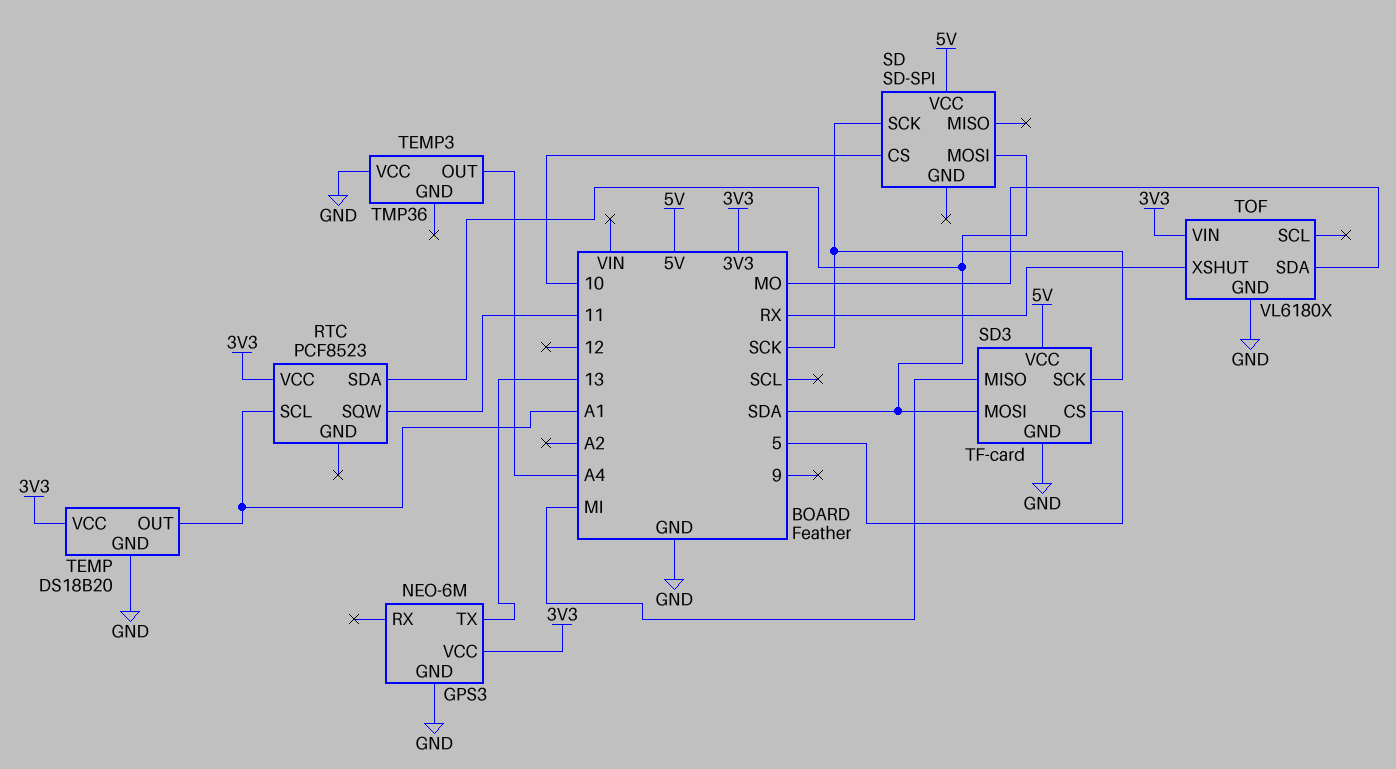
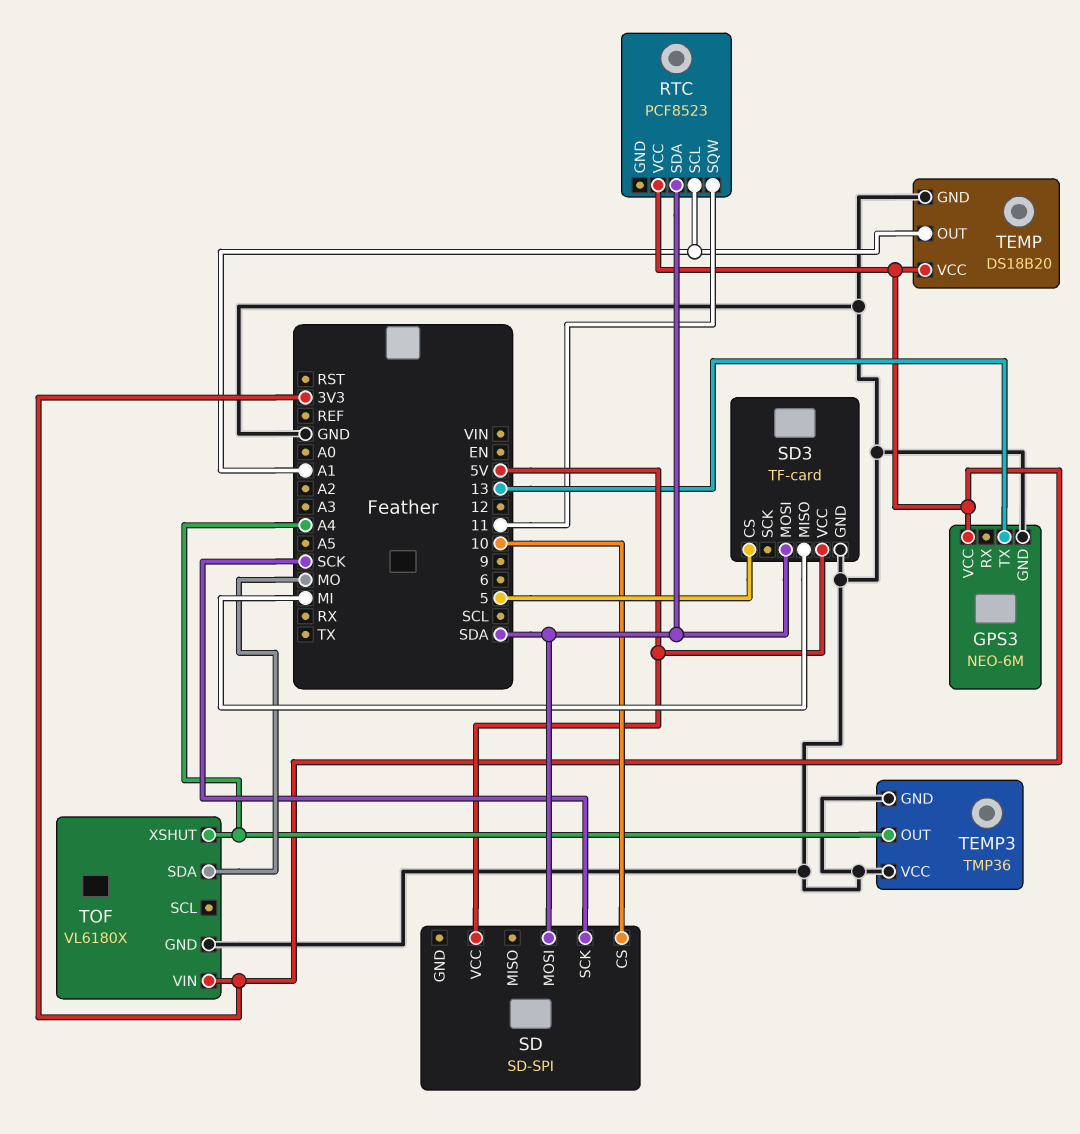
SD3 pin SCK: SCK -> none
TEMP3 pin GND: none -> GND
TOF pin XSHUT: RX -> A4

